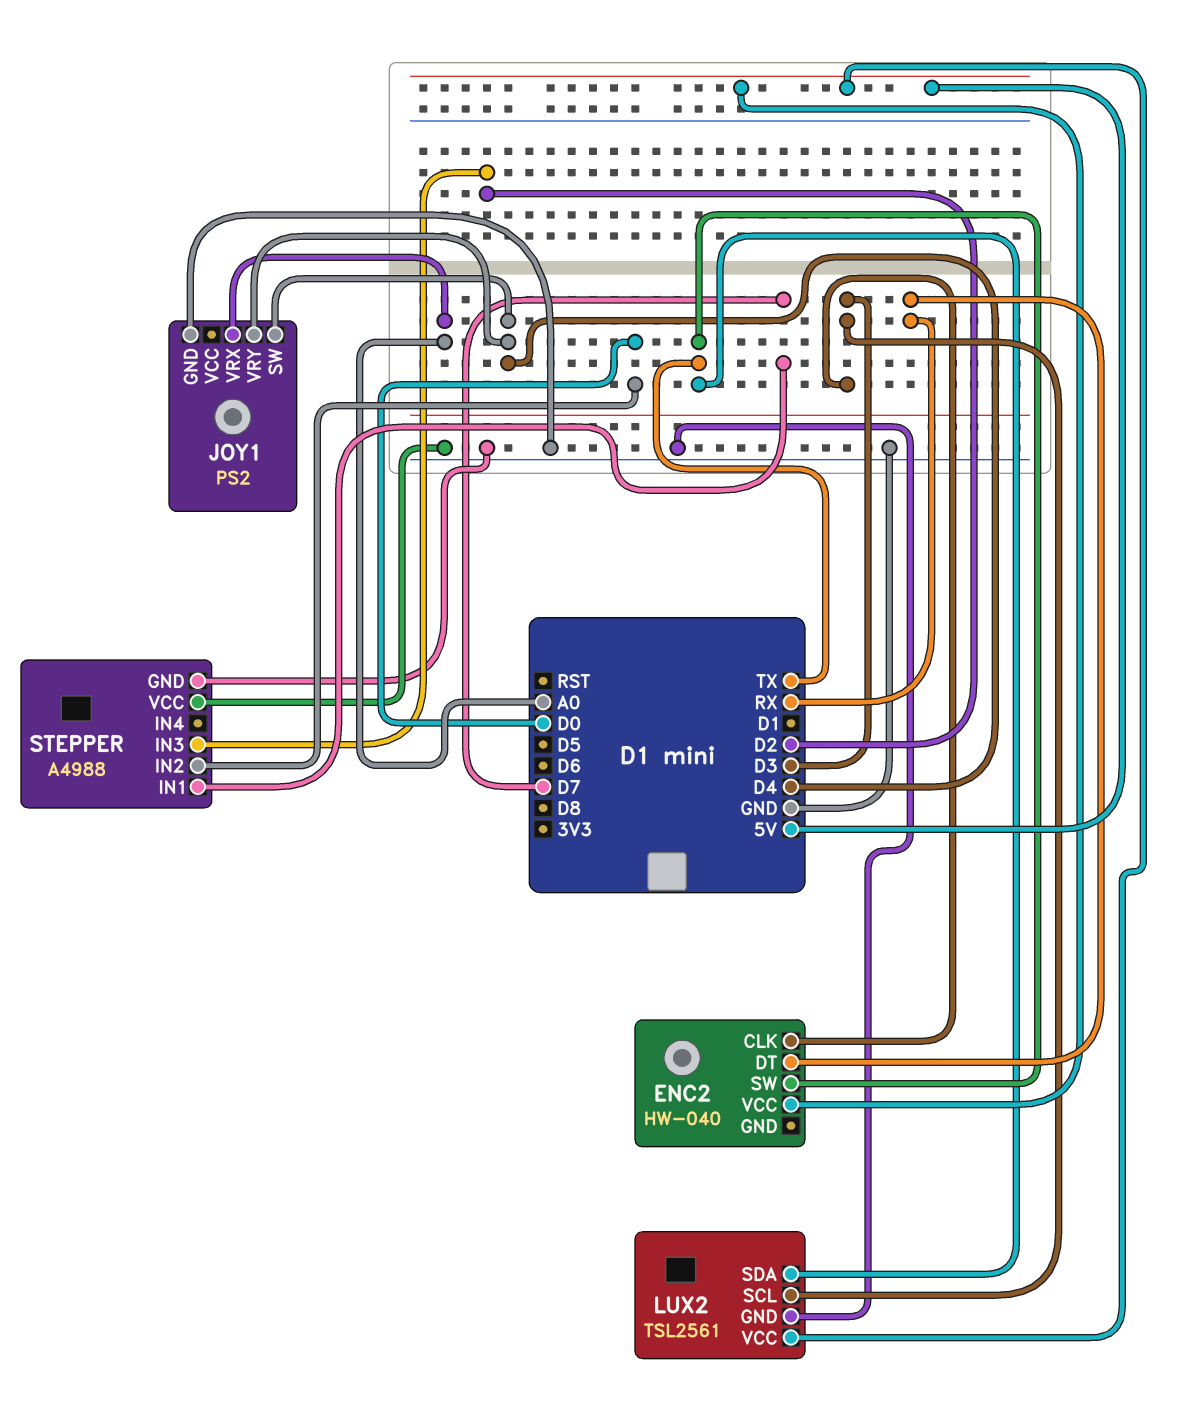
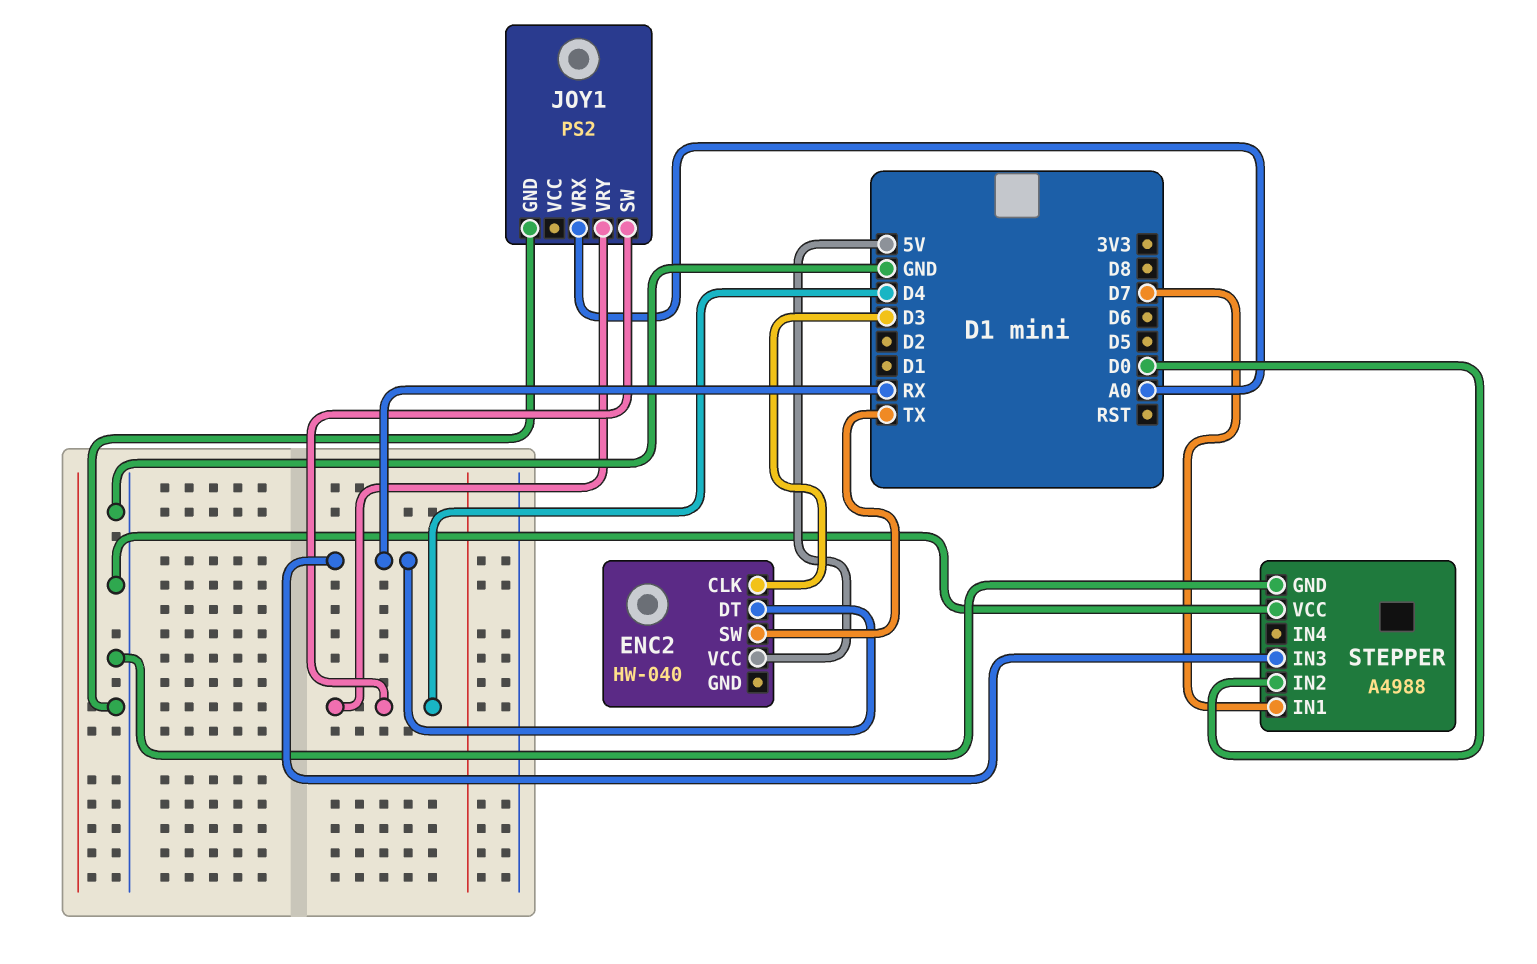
LUX2: TSL2561 -> none
LUX2 pin GND: GND -> none
LUX2 pin SCL: D3 -> none
LUX2 pin SDA: TX -> none
LUX2 pin VCC: 5V -> none
STEPPER pin IN3: D2 -> RX

